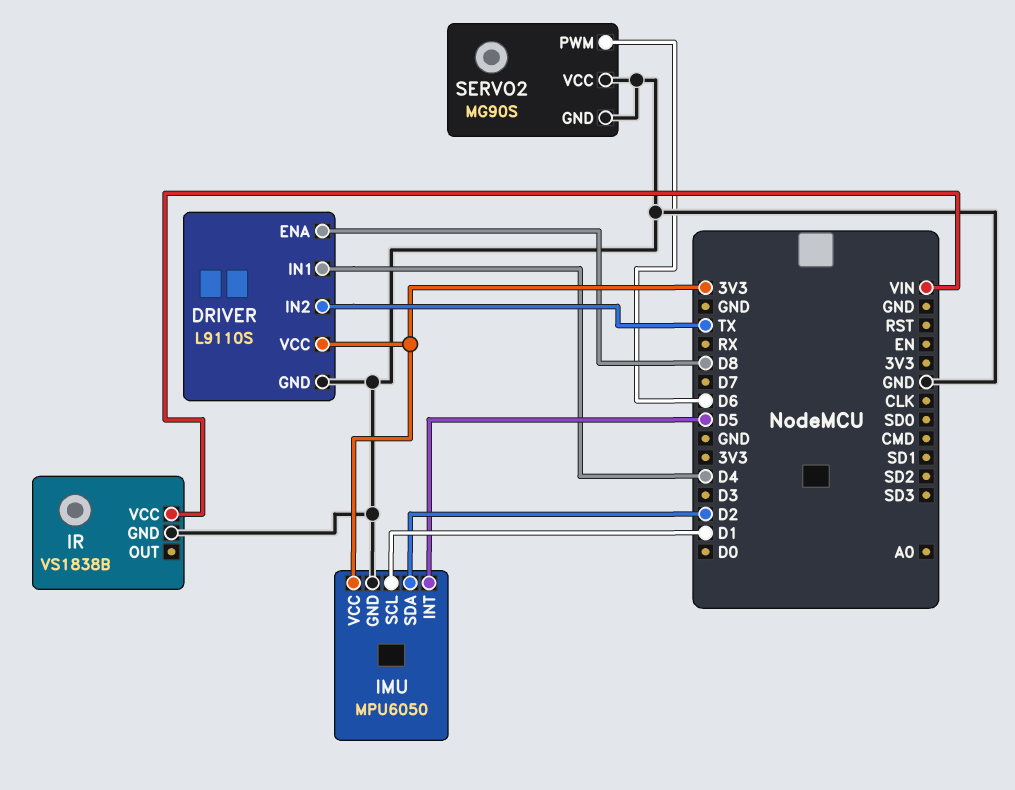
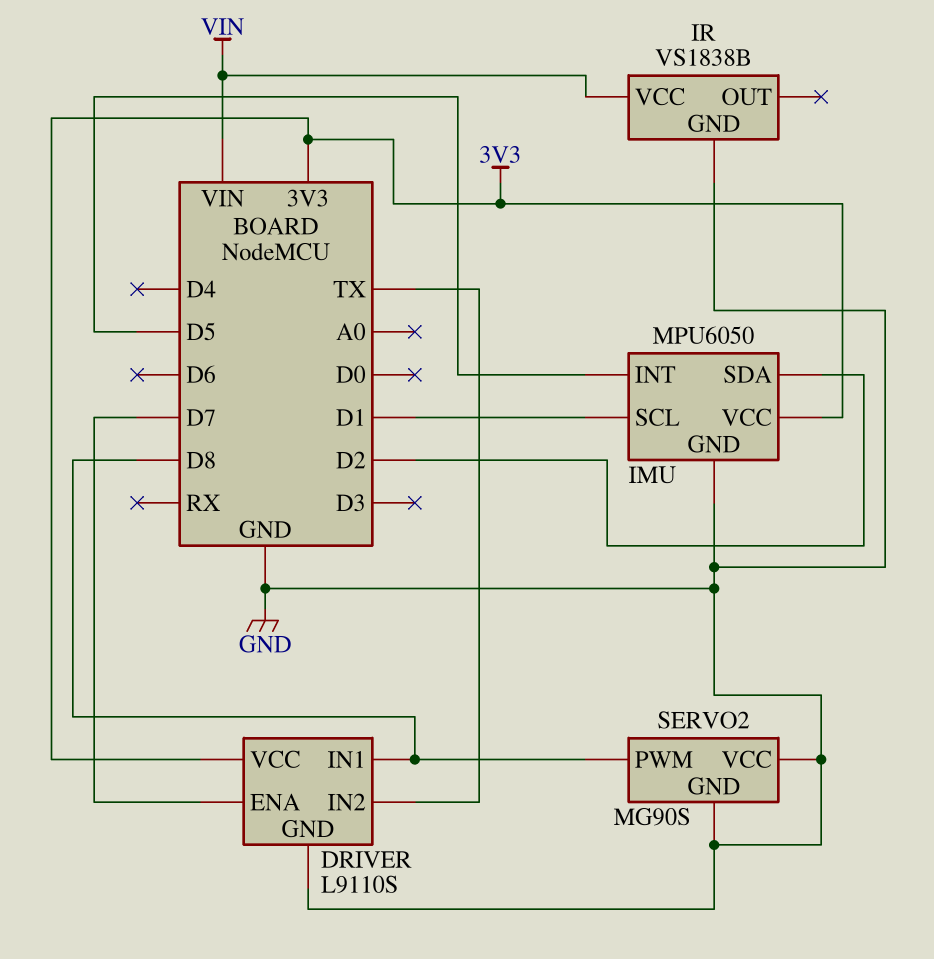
DRIVER pin ENA: D8 -> D7
DRIVER pin IN1: D4 -> D8
SERVO2 pin PWM: D6 -> D8

